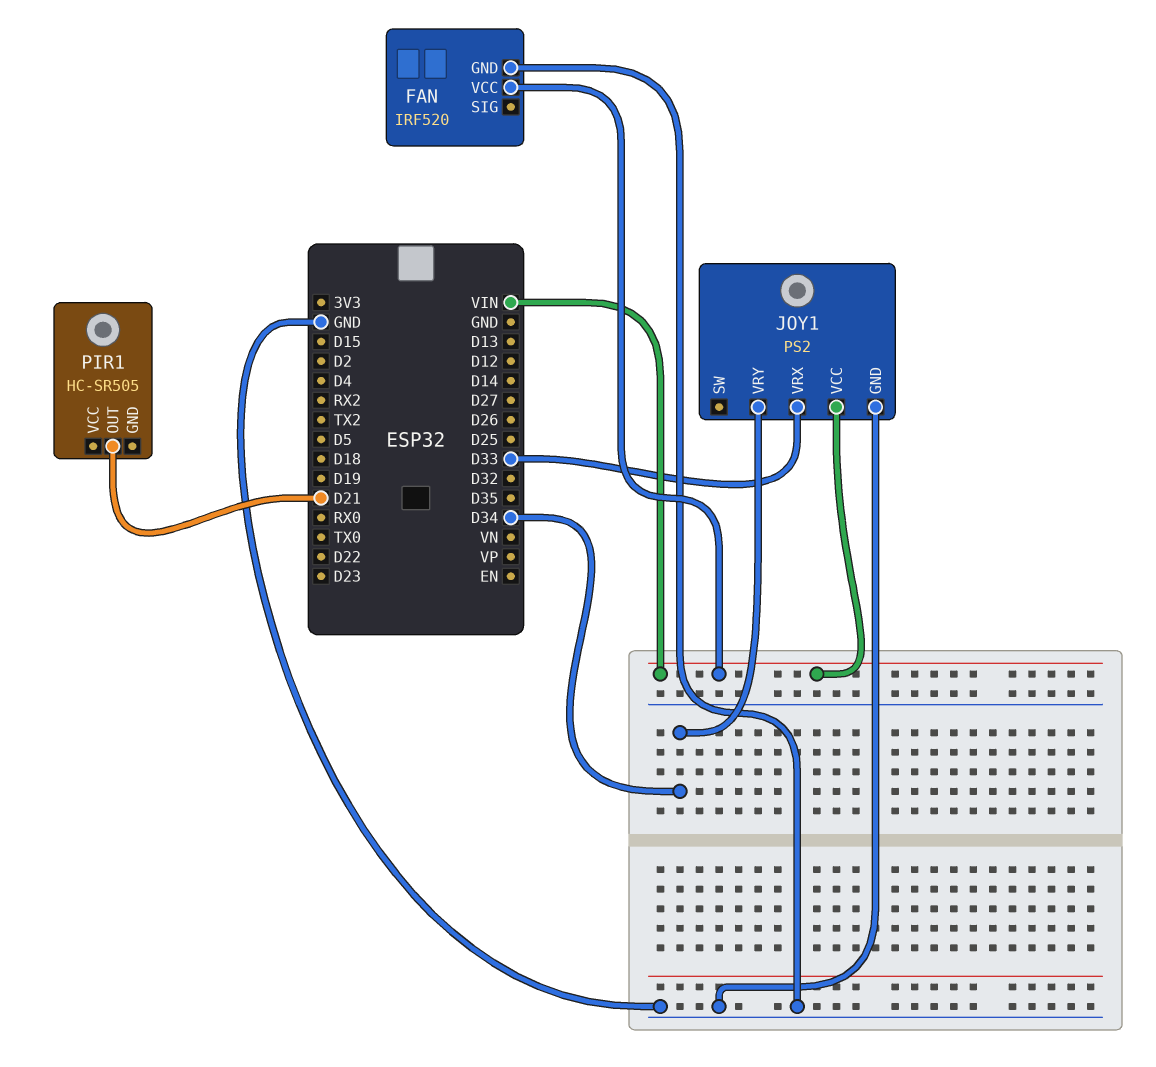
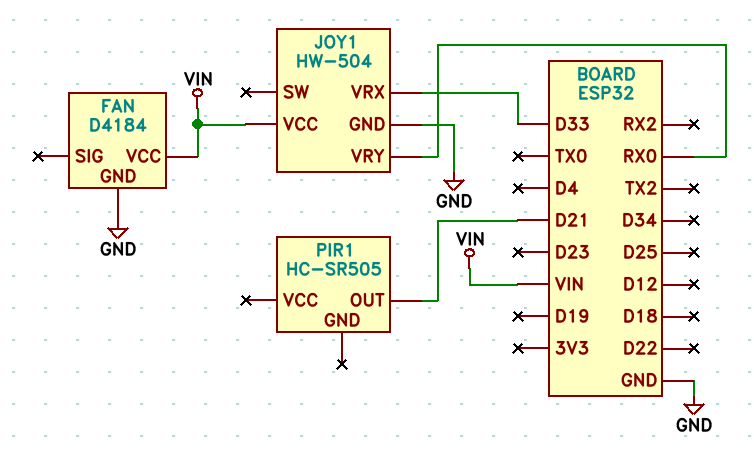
FAN: IRF520 -> D4184
JOY1: PS2 -> HW-504
JOY1 pin VRY: D34 -> RX0

